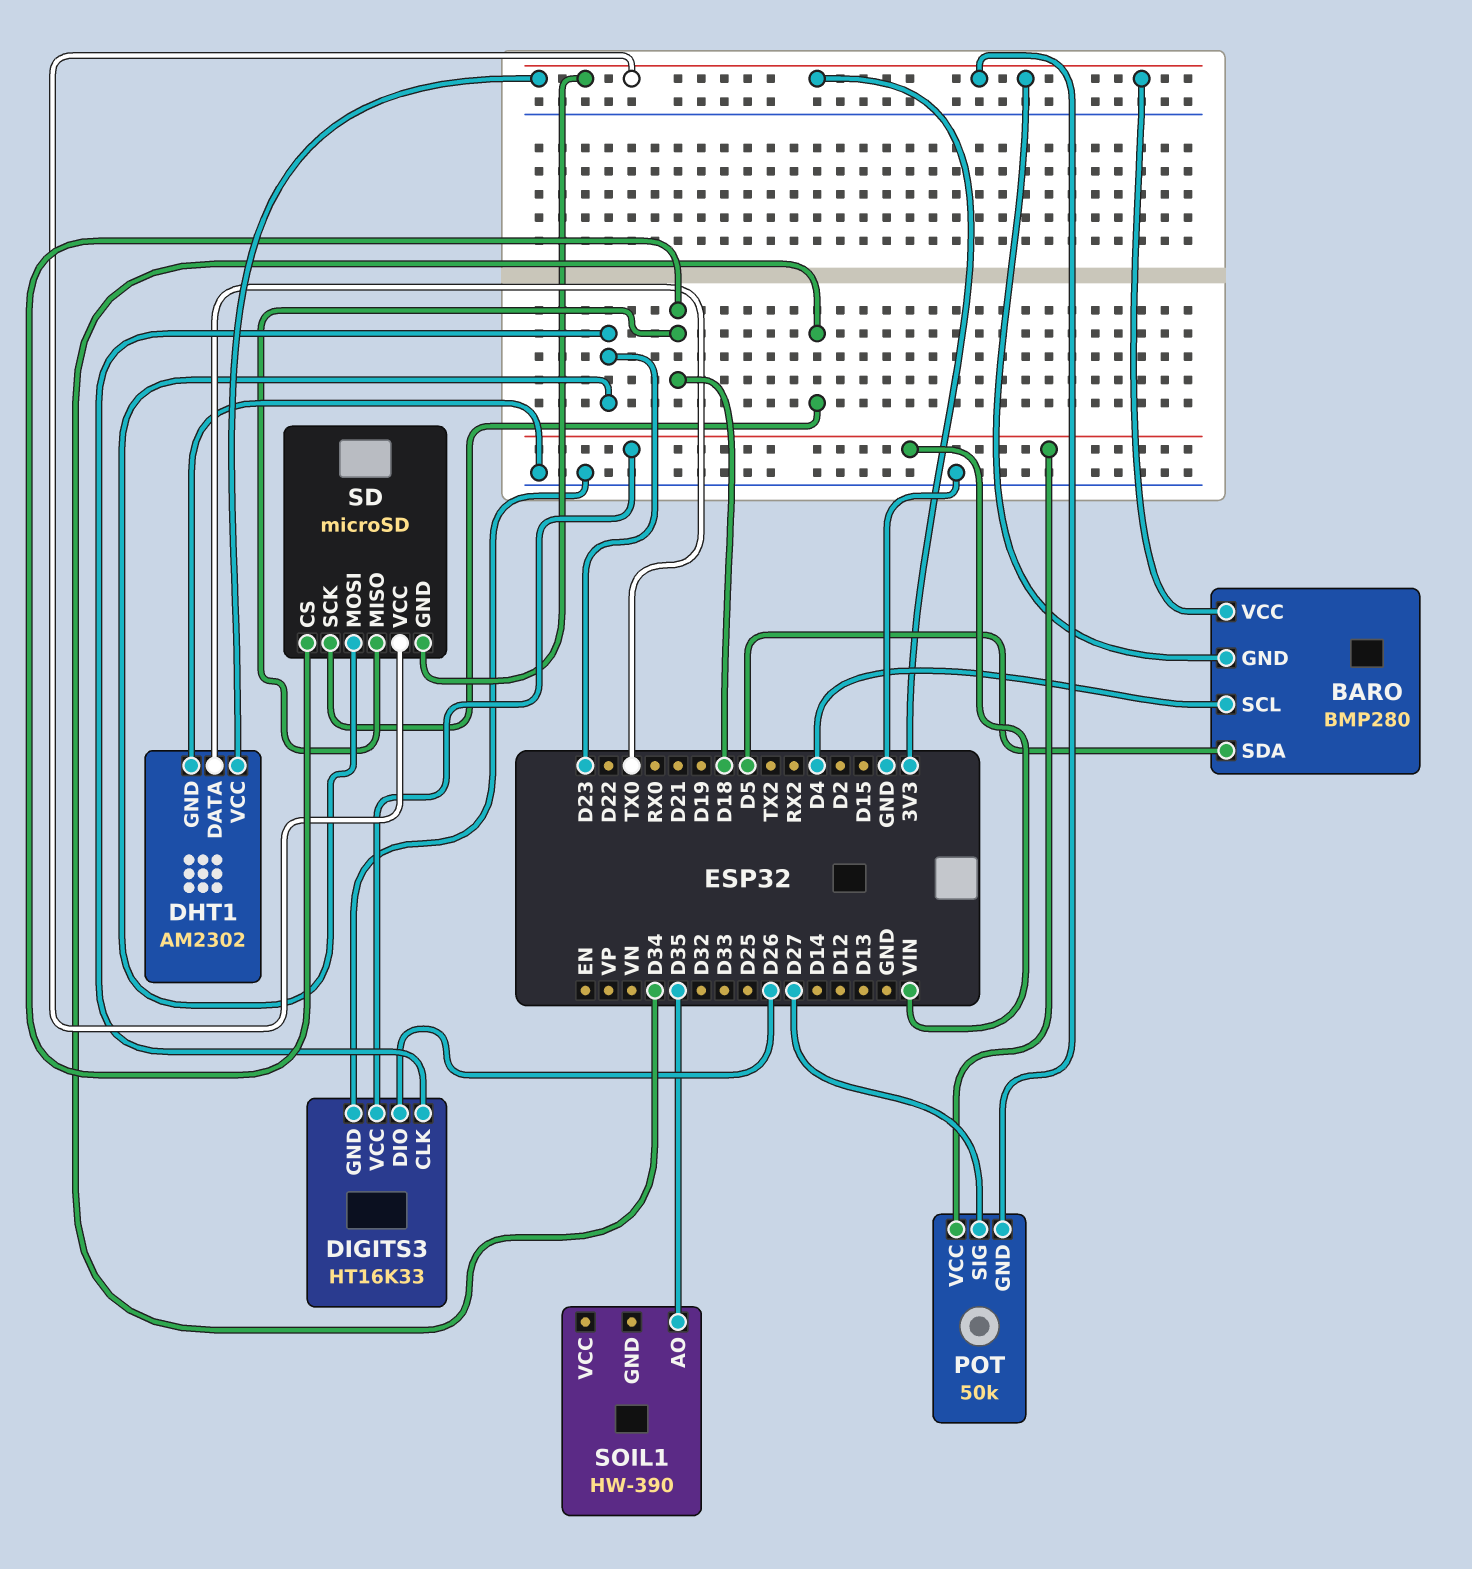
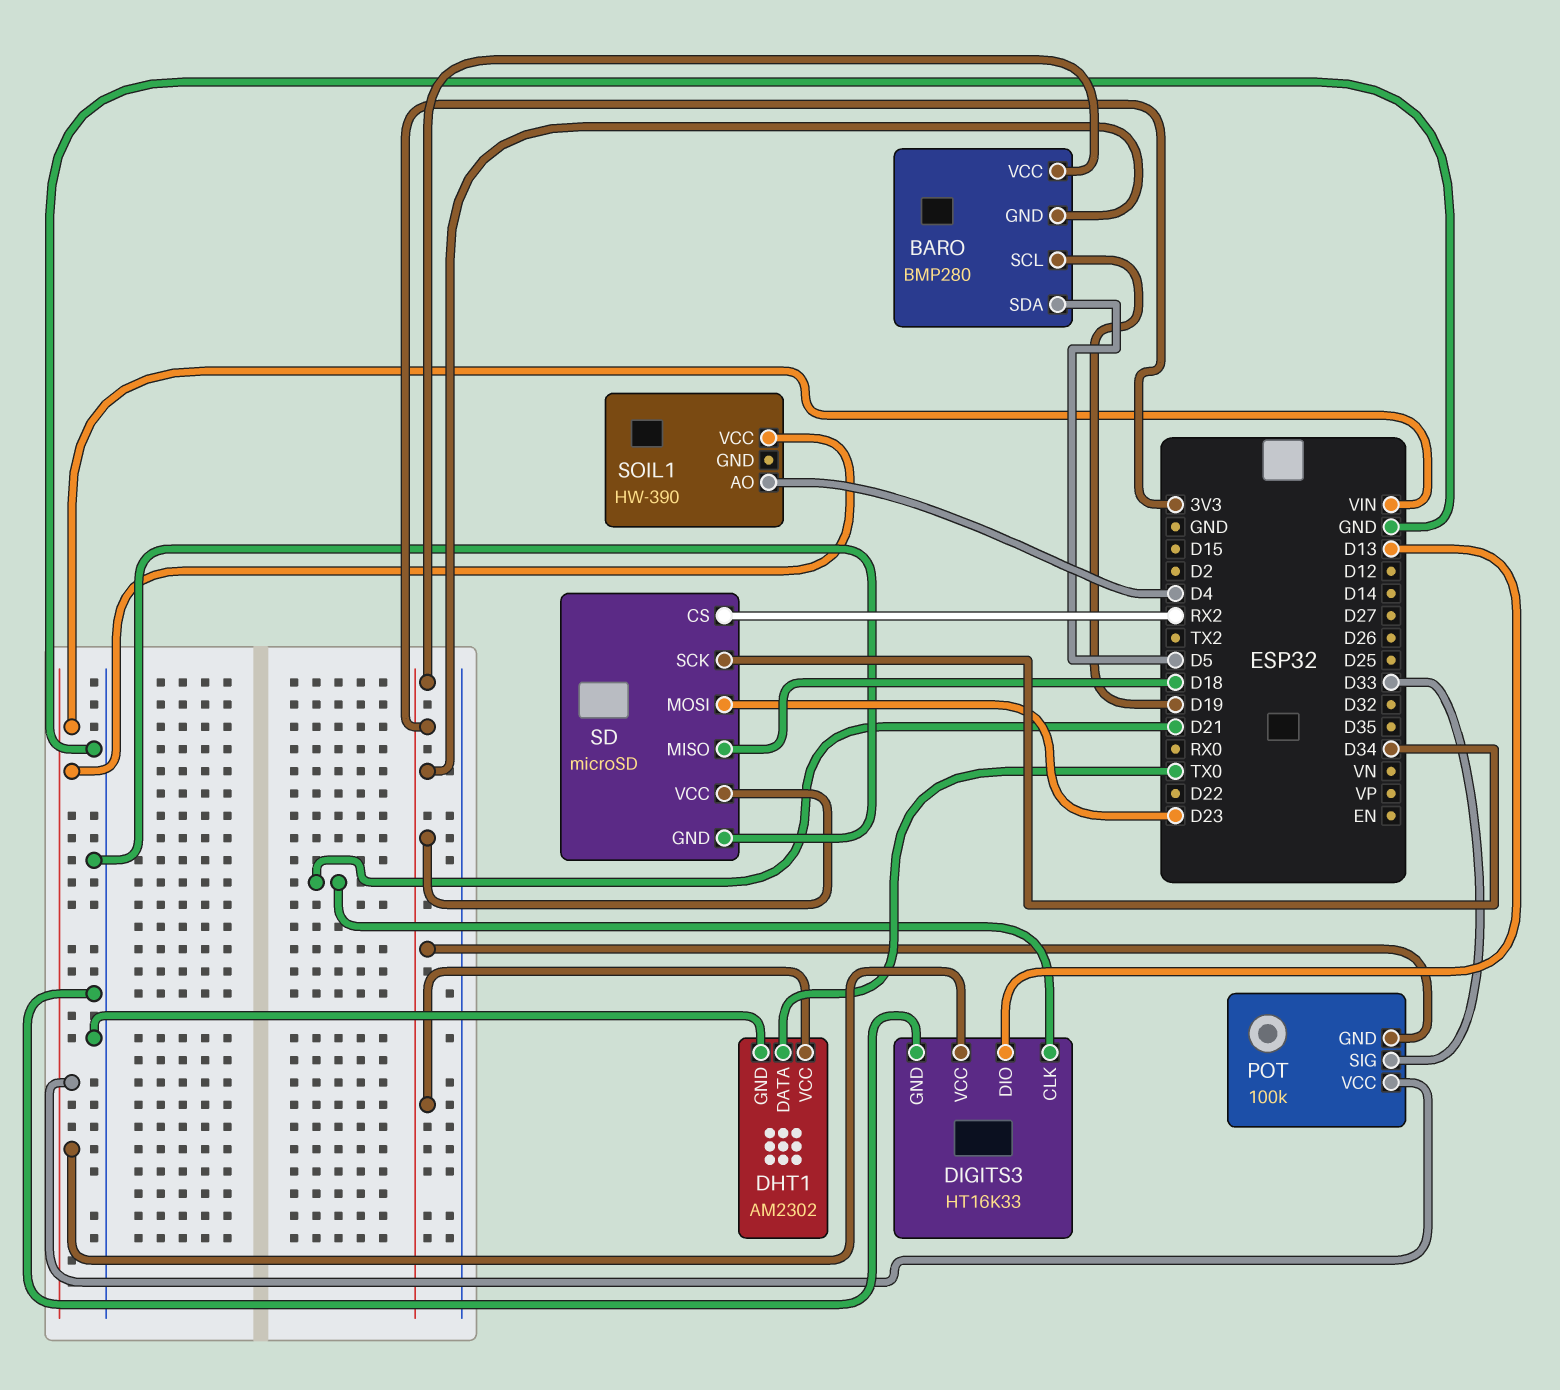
BARO pin SCL: D4 -> D19
DIGITS3 pin CLK: D23 -> D21
DIGITS3 pin DIO: D26 -> D13
POT: 50k -> 100k
POT pin SIG: D27 -> D33
SD pin CS: D18 -> RX2
SD pin GND: 3V3 -> GND
SOIL1 pin AO: D35 -> D4
SOIL1 pin VCC: none -> VIN

